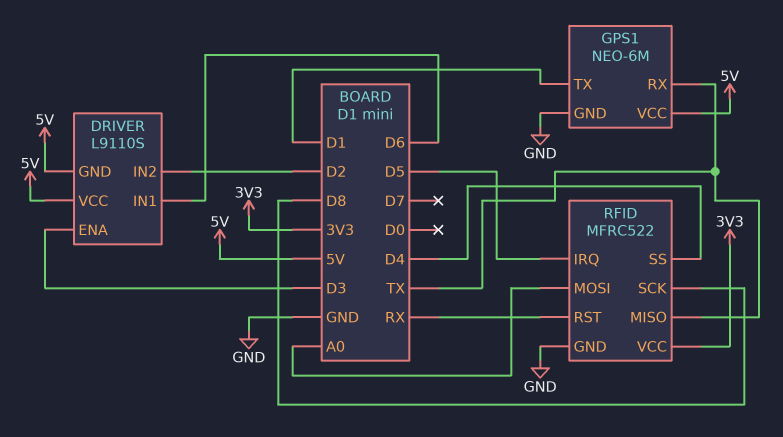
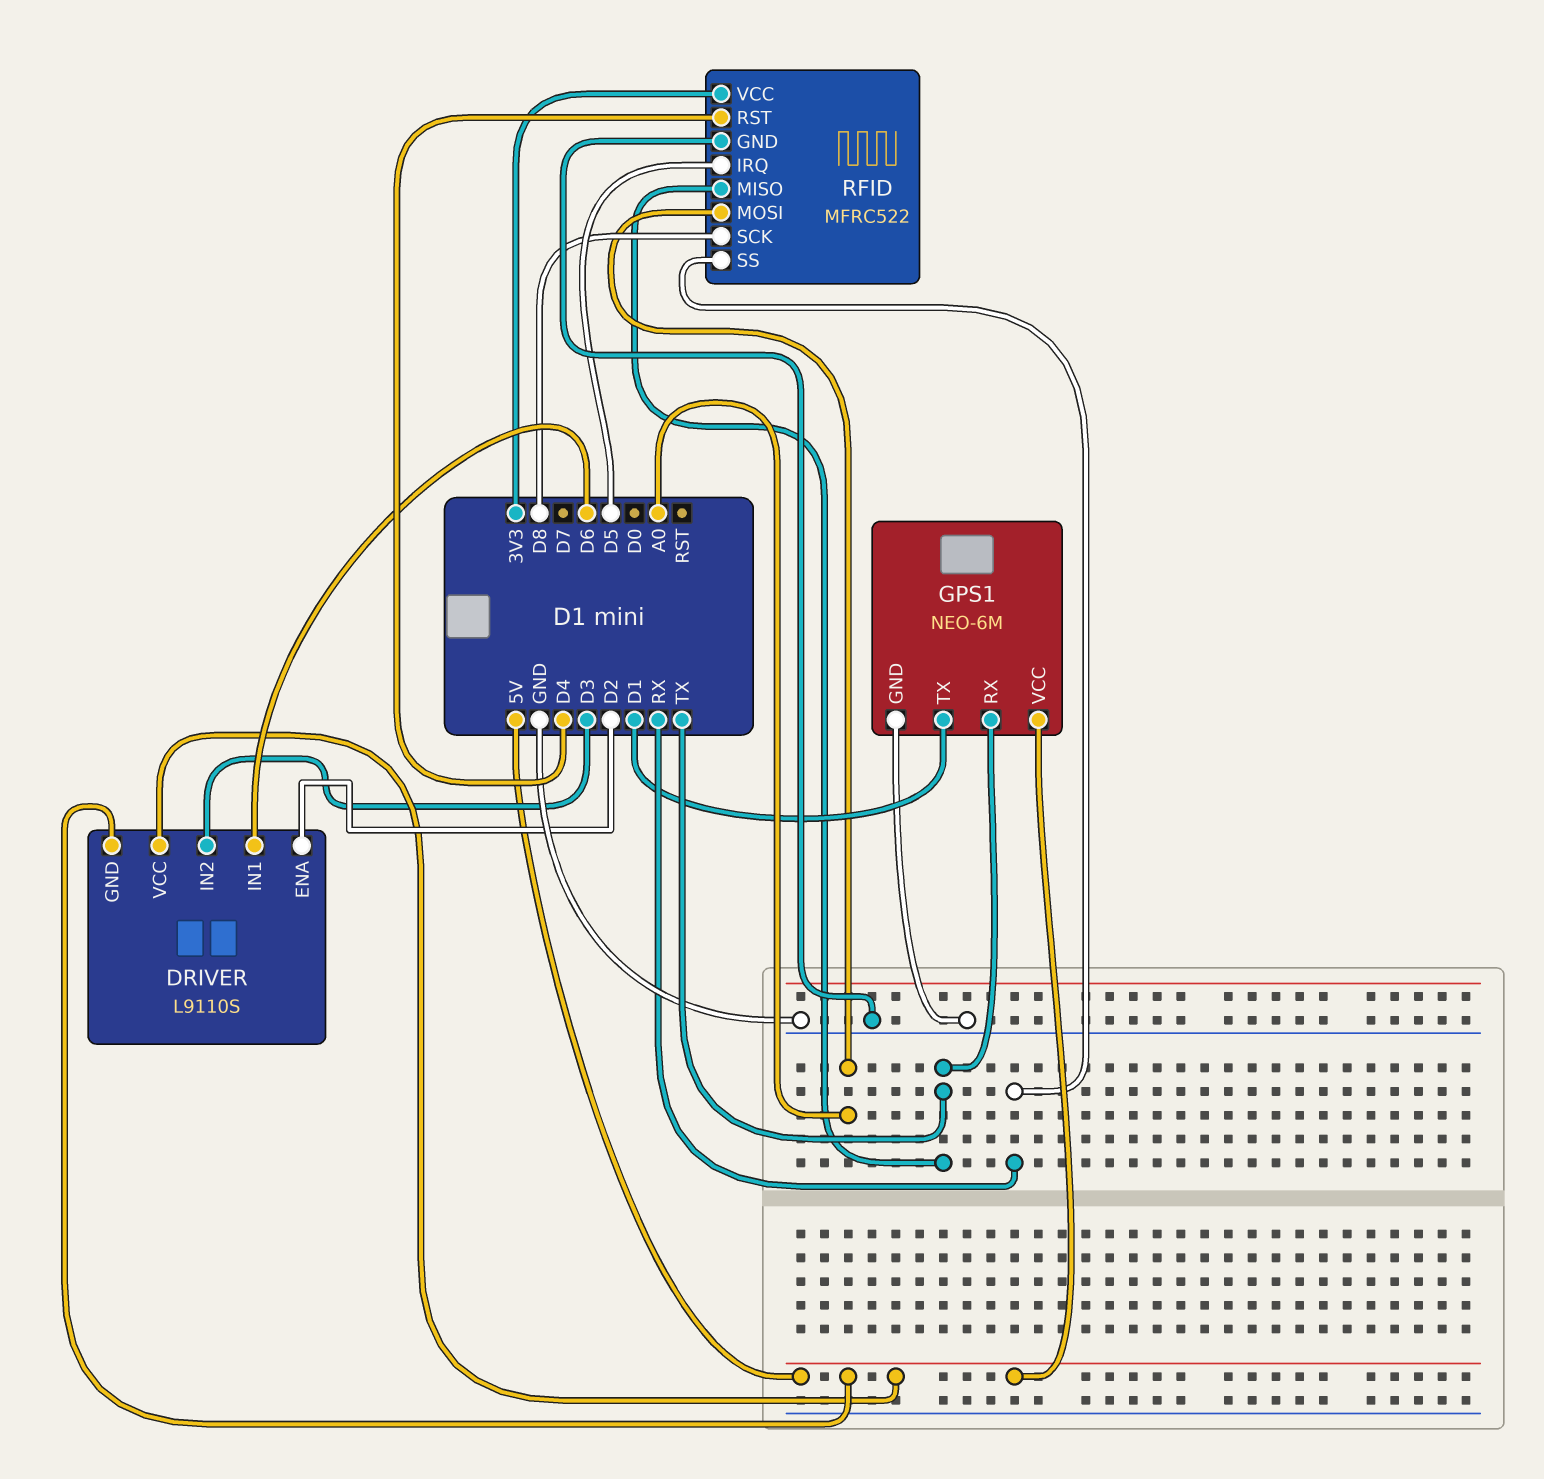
DRIVER pin ENA: D3 -> D2
DRIVER pin IN2: D2 -> D3
RFID pin RST: RX -> D4
RFID pin SS: D4 -> RX

